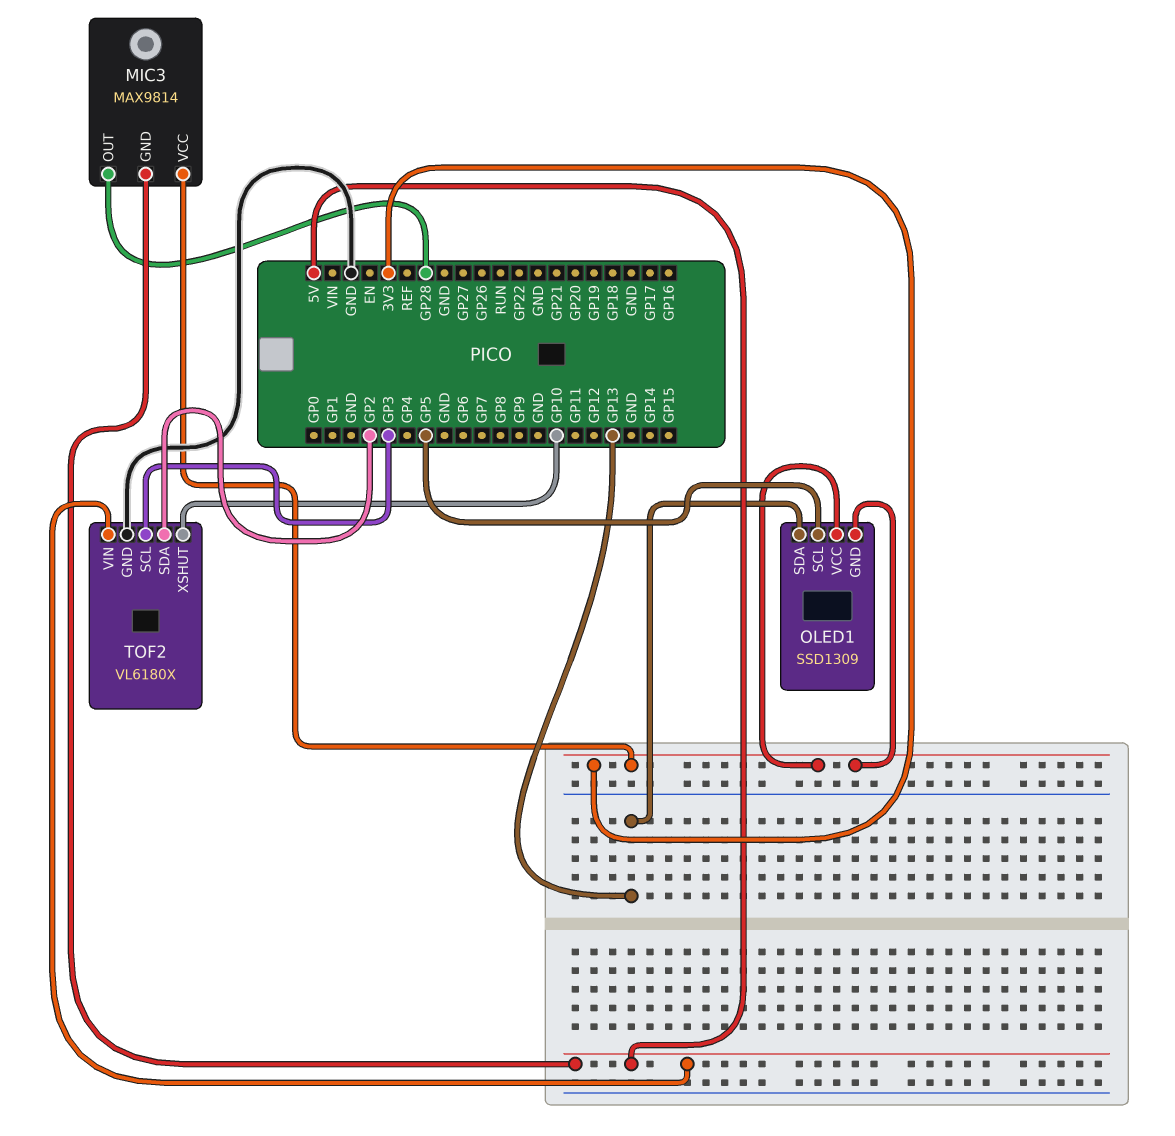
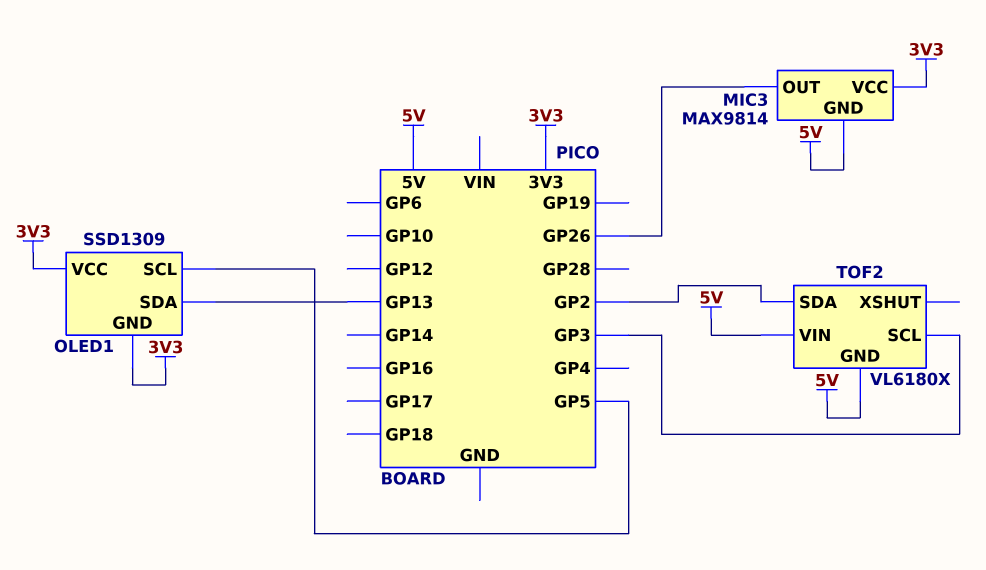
MIC3 pin OUT: GP28 -> GP26
TOF2 pin GND: GND -> 5V
TOF2 pin XSHUT: GP10 -> none

